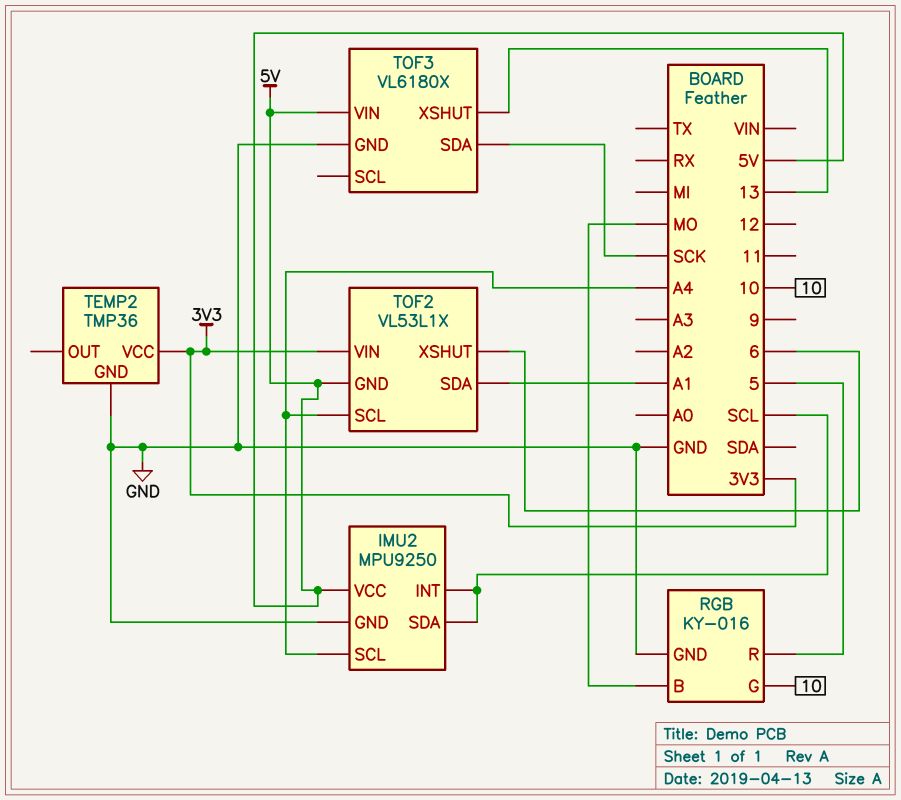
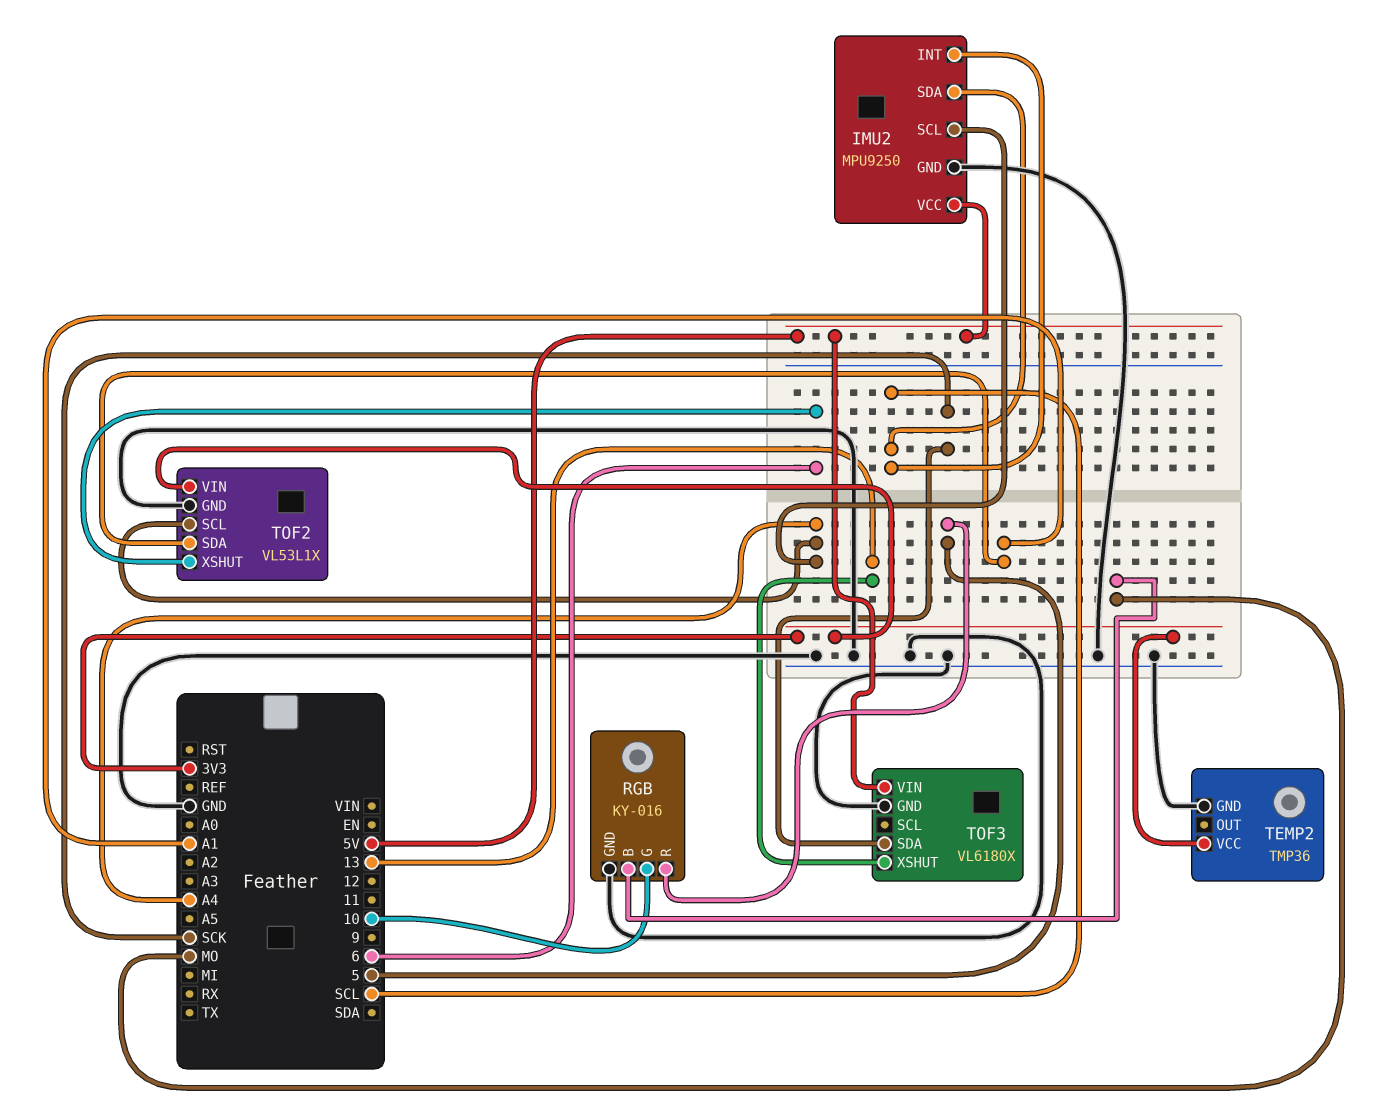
TOF2 pin GND: 5V -> GND

